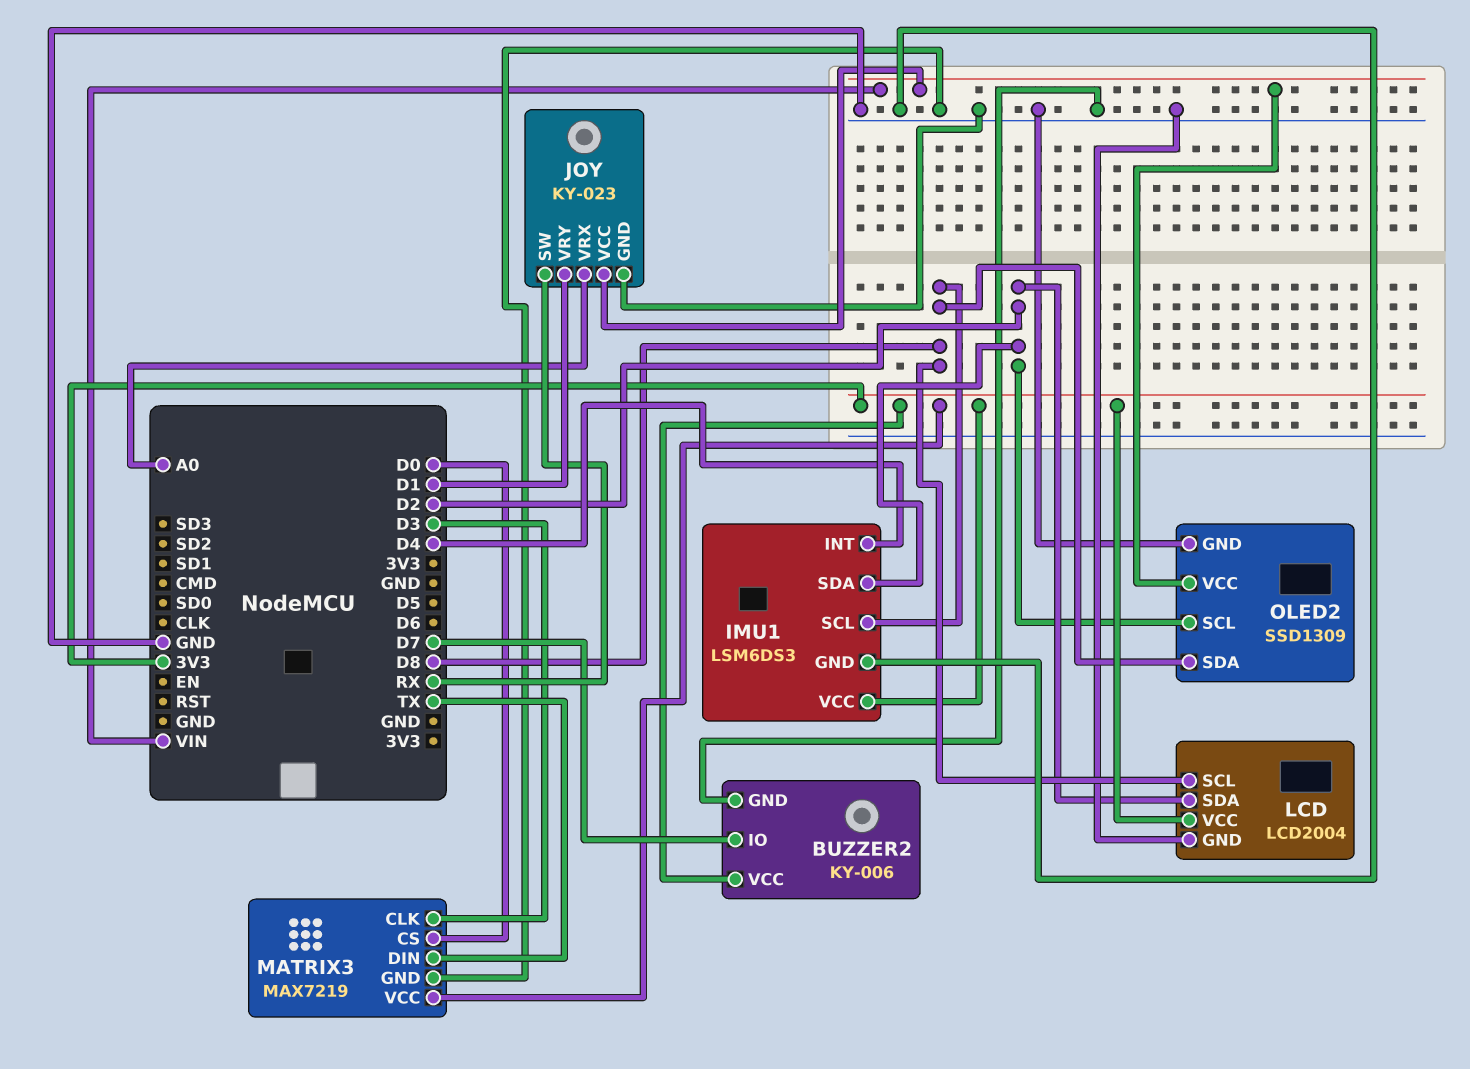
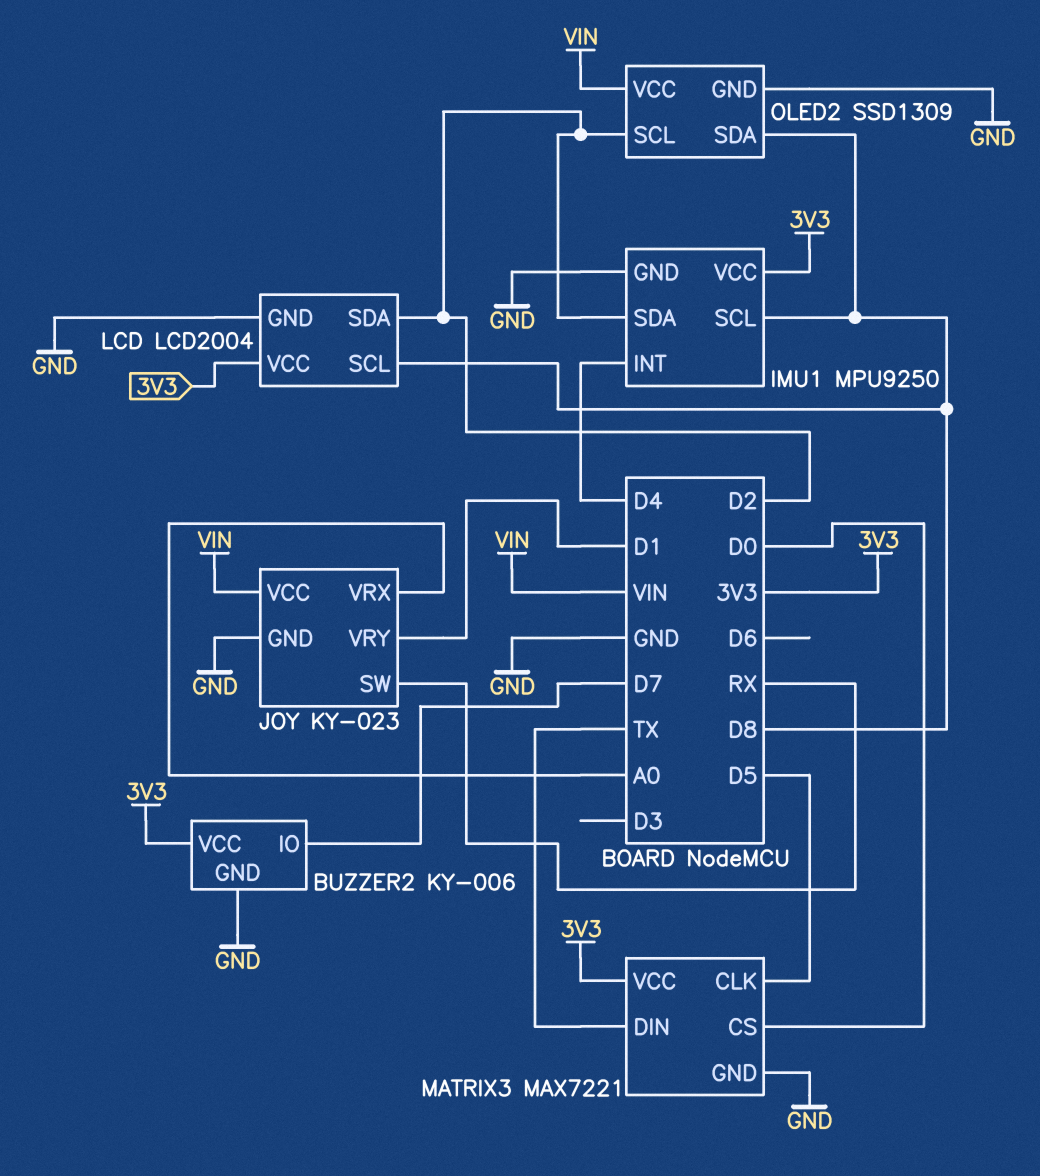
IMU1: LSM6DS3 -> MPU9250
MATRIX3: MAX7219 -> MAX7221
MATRIX3 pin CLK: D3 -> D5

